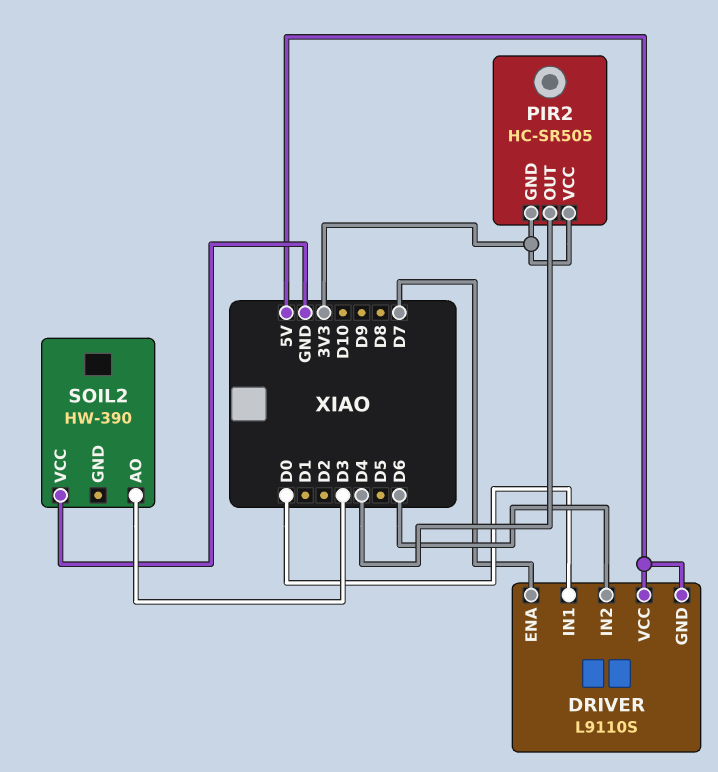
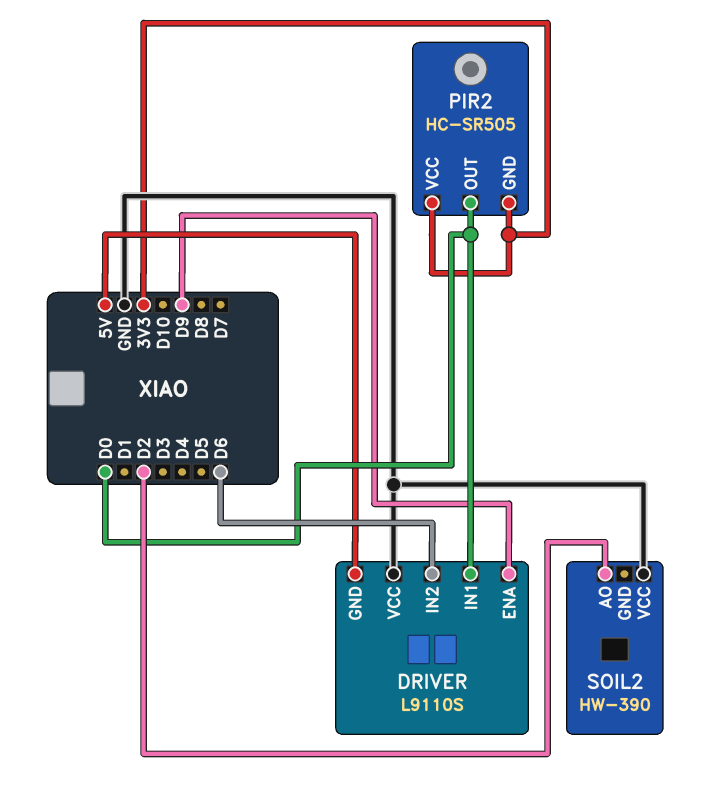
DRIVER pin ENA: D7 -> D9
DRIVER pin VCC: 5V -> GND
PIR2 pin OUT: D4 -> D0
SOIL2 pin AO: D3 -> D2

